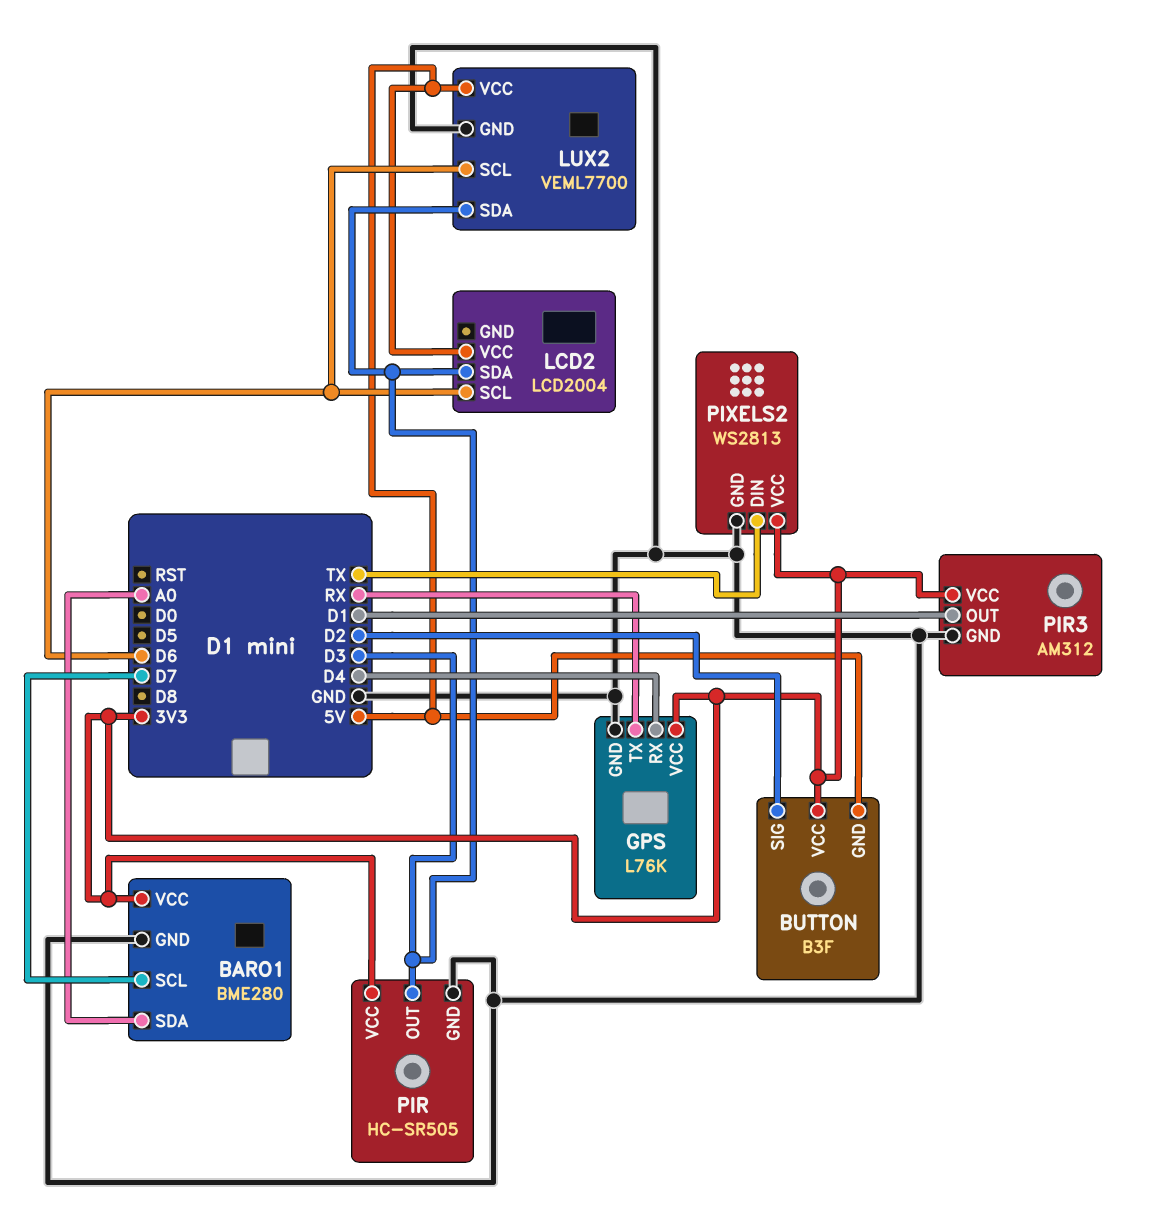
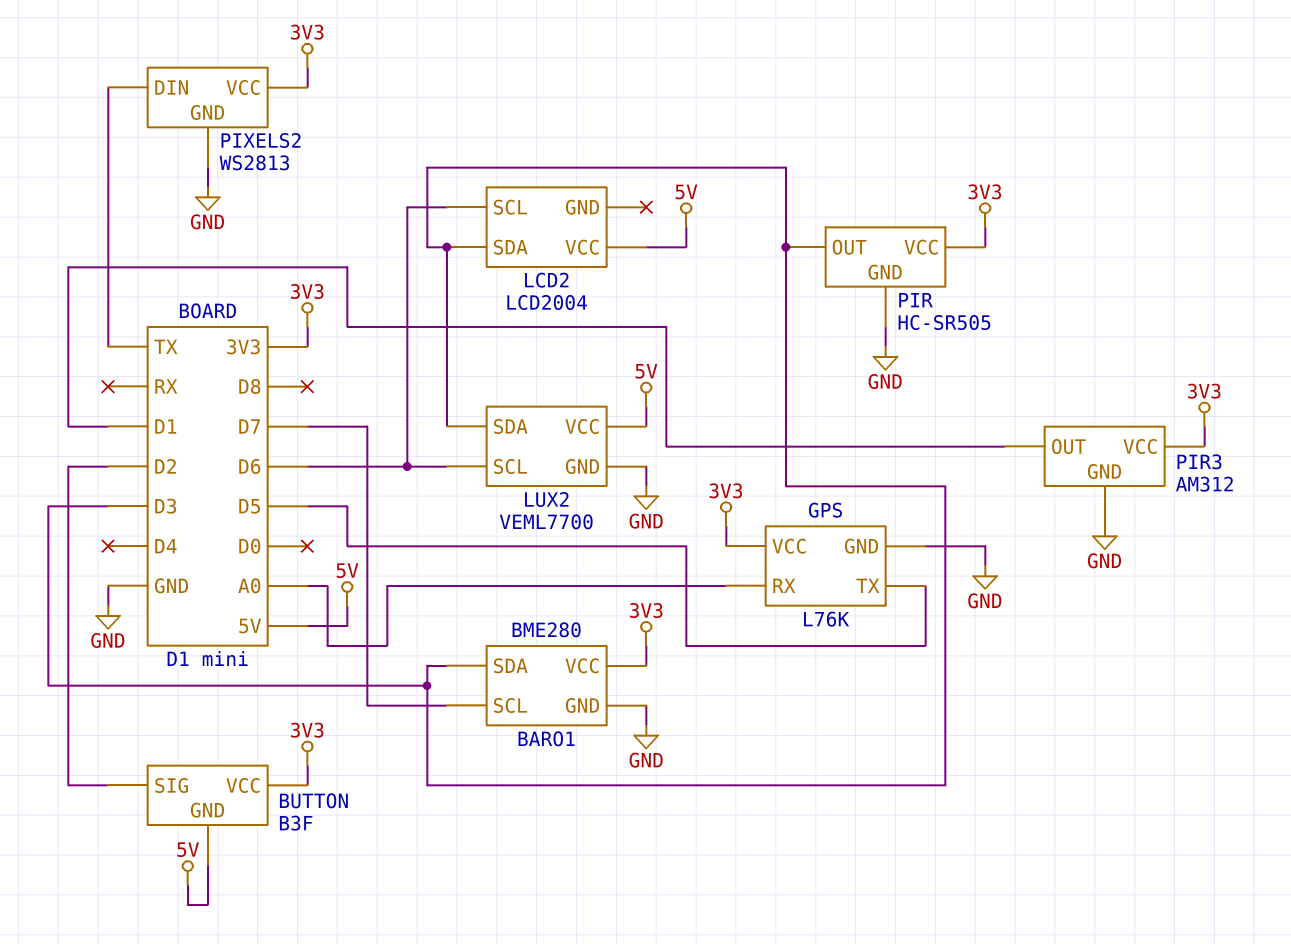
BARO1 pin SDA: A0 -> D3
GPS pin RX: D4 -> A0
GPS pin TX: RX -> D5

